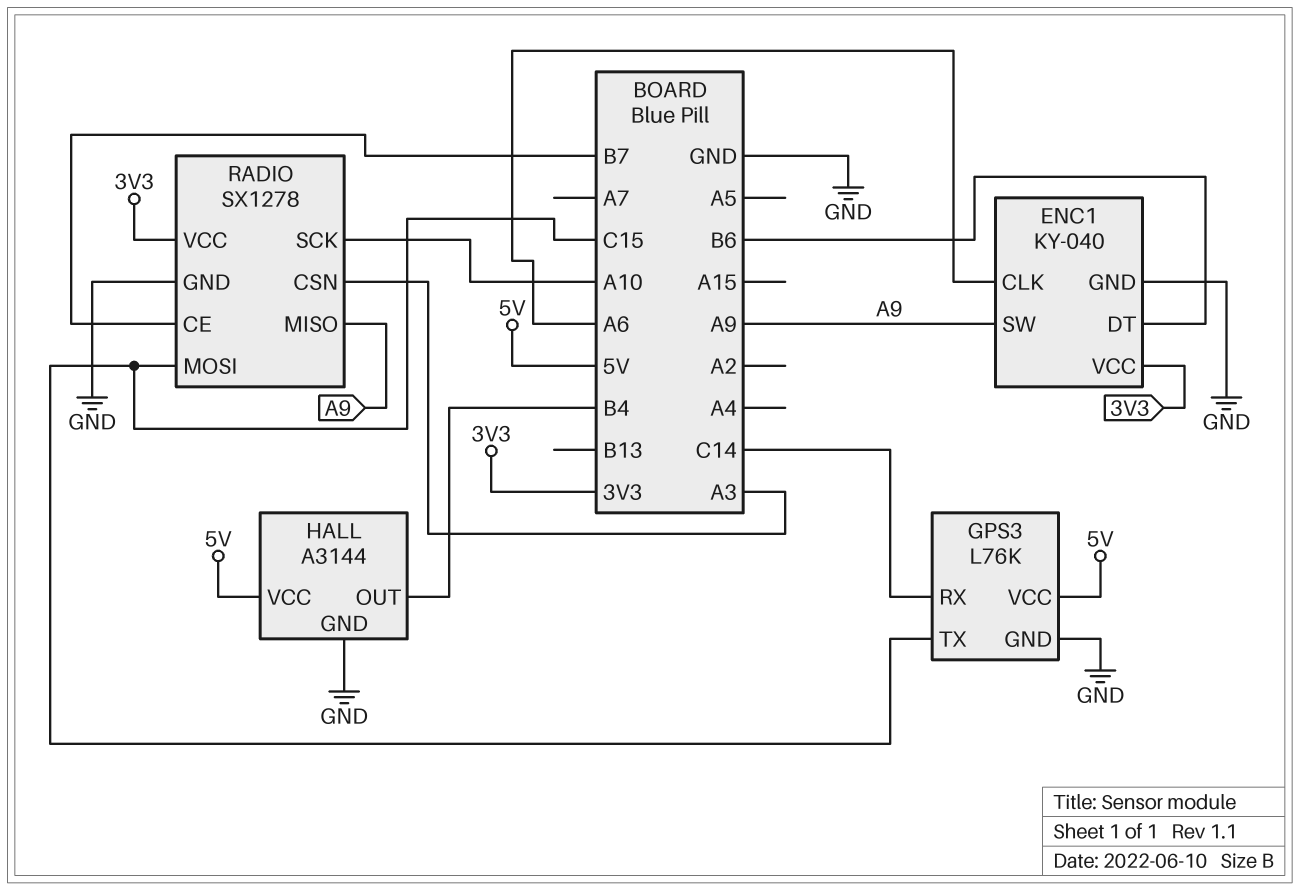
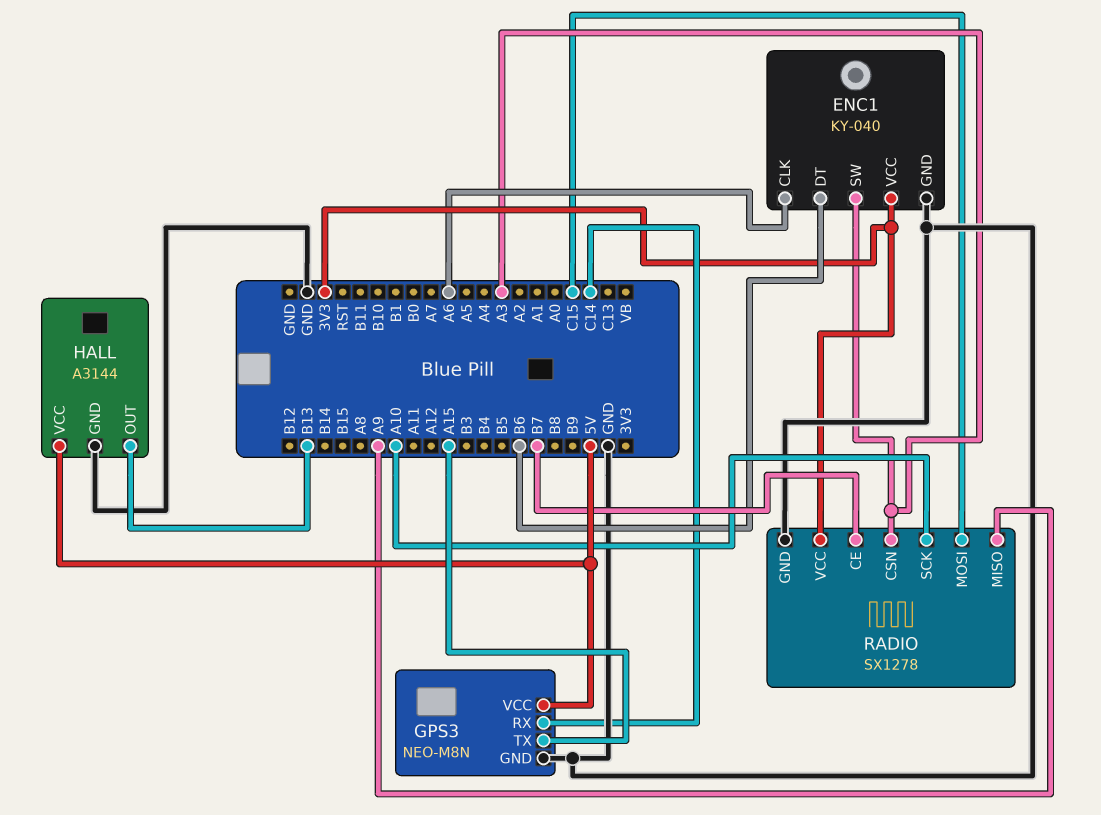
ENC1 pin SW: A9 -> A3
GPS3: L76K -> NEO-M8N
GPS3 pin TX: C15 -> A15
HALL pin OUT: B4 -> B13

